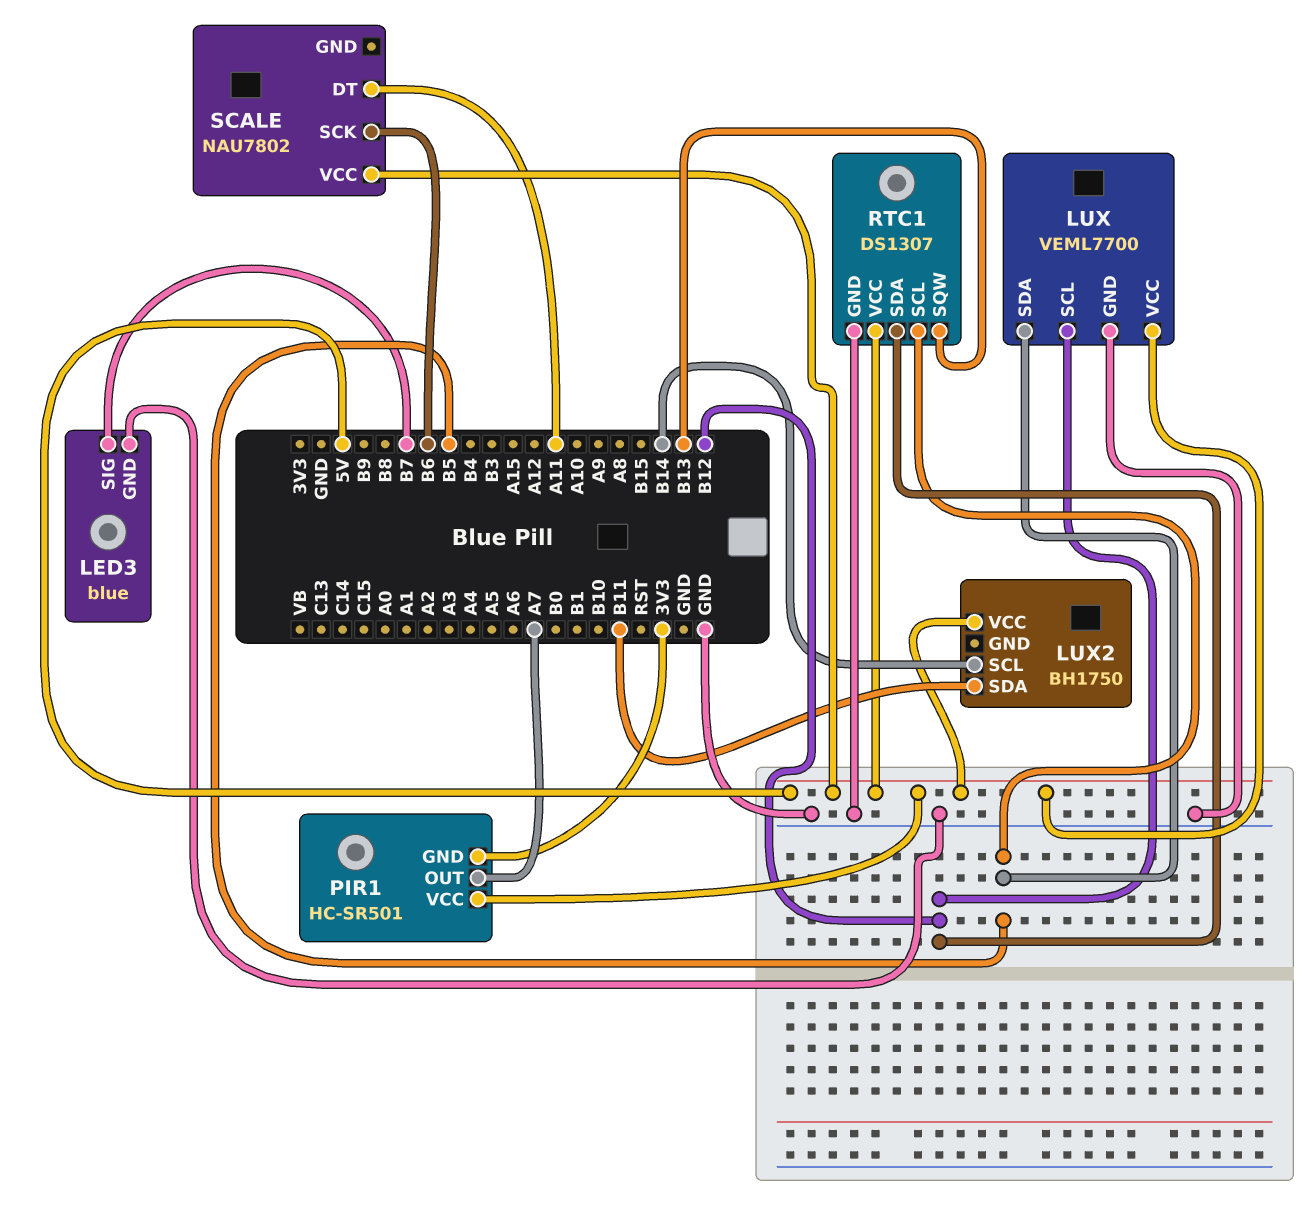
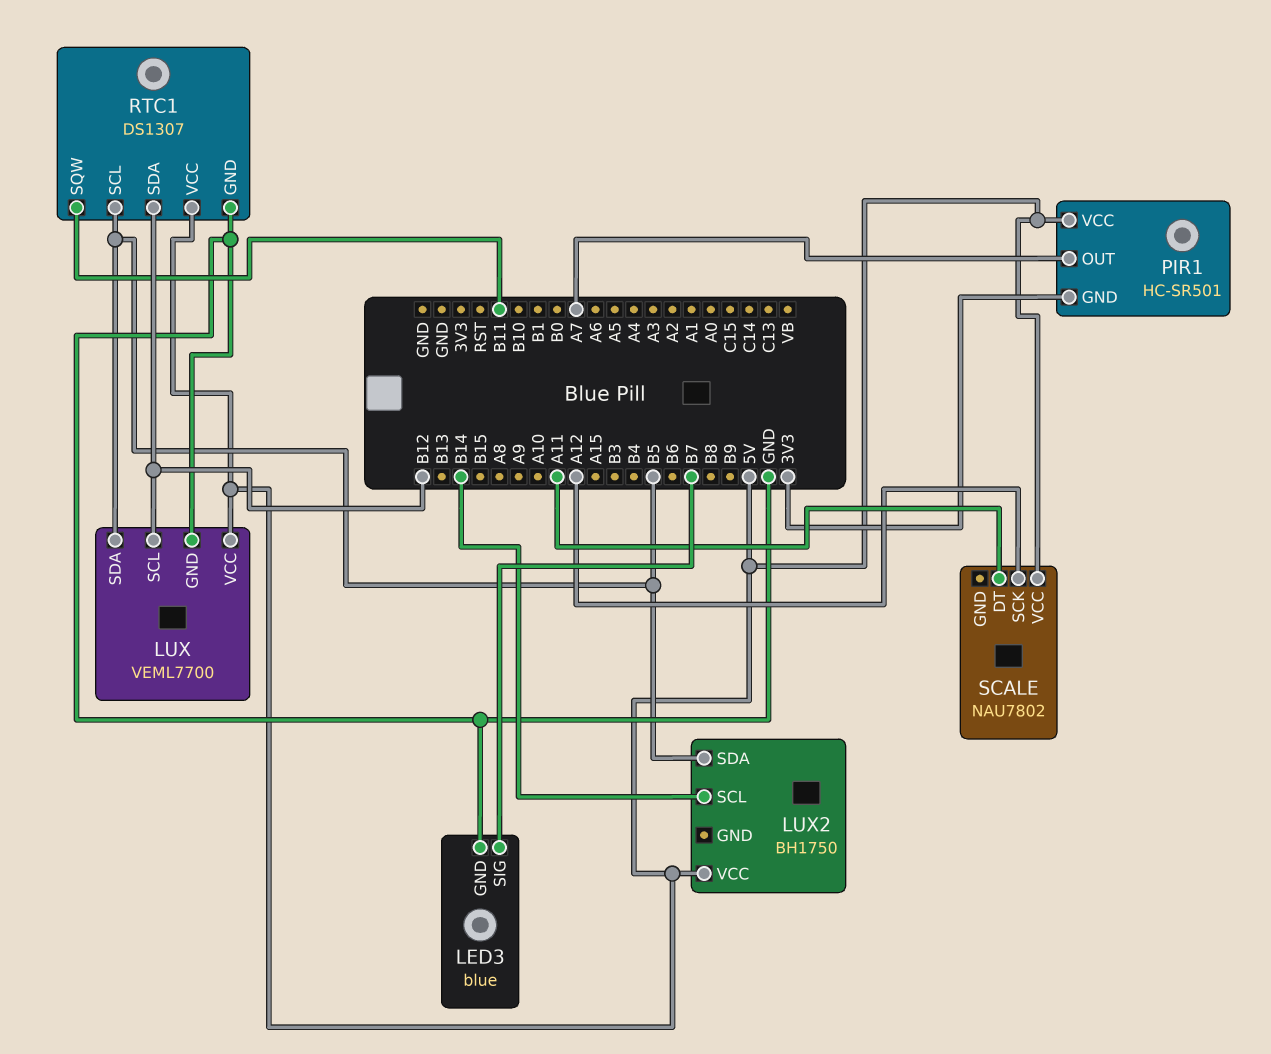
LUX2 pin SDA: B11 -> B5
RTC1 pin SQW: B13 -> B11
SCALE pin SCK: B6 -> A12

